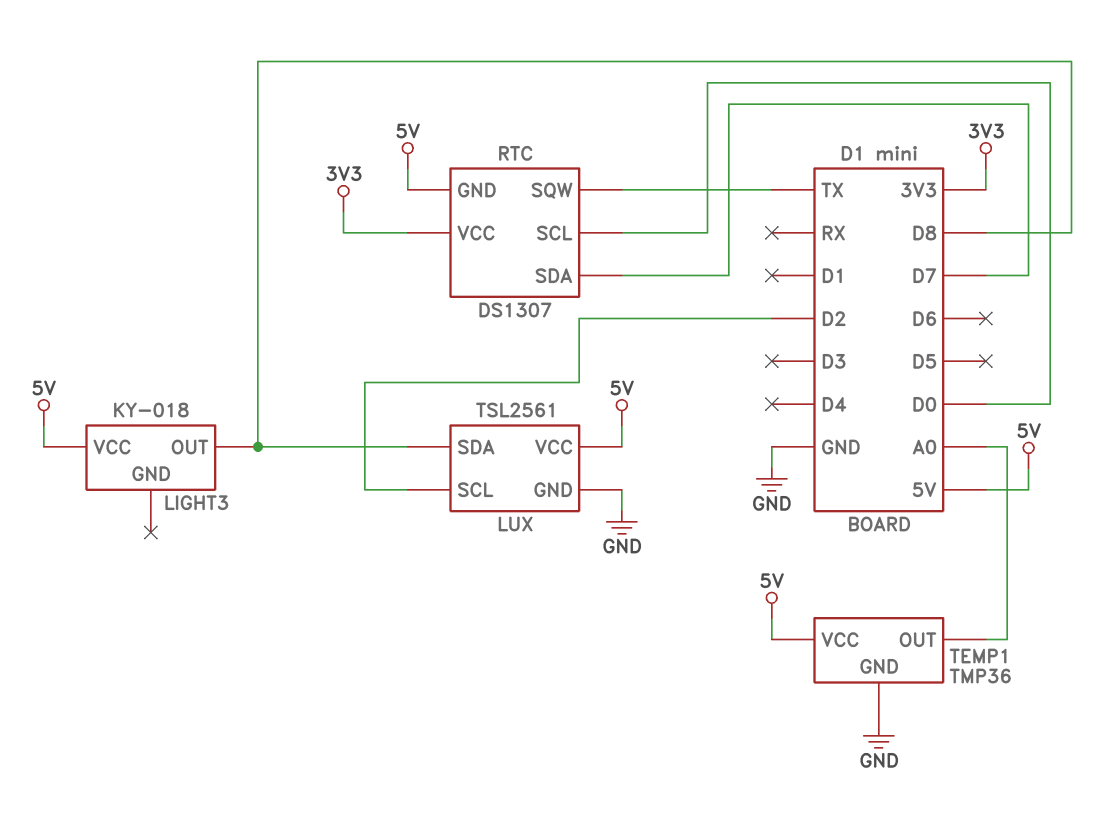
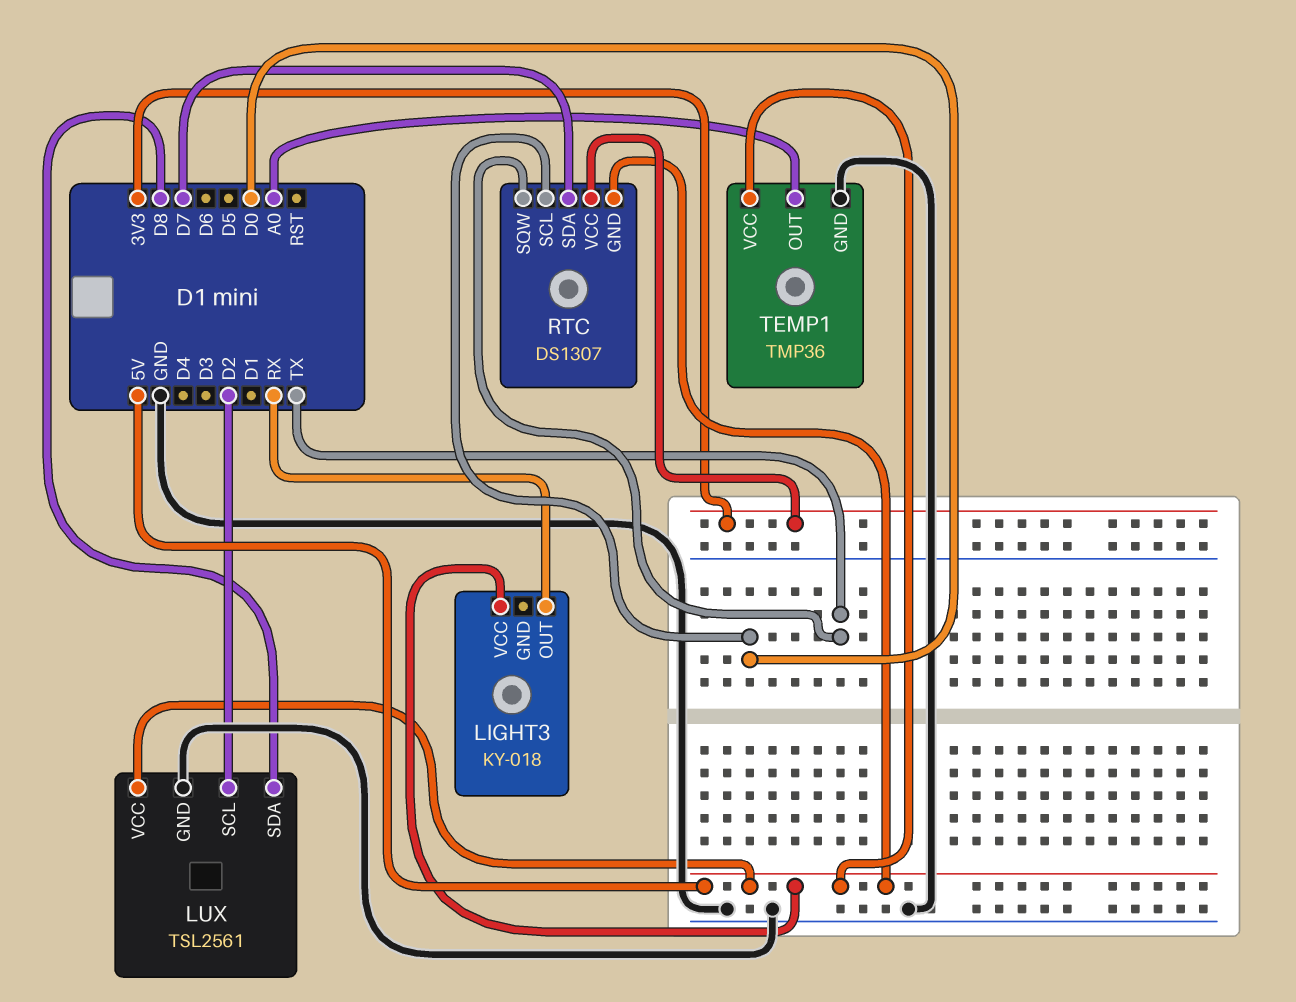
LIGHT3 pin OUT: D8 -> RX

